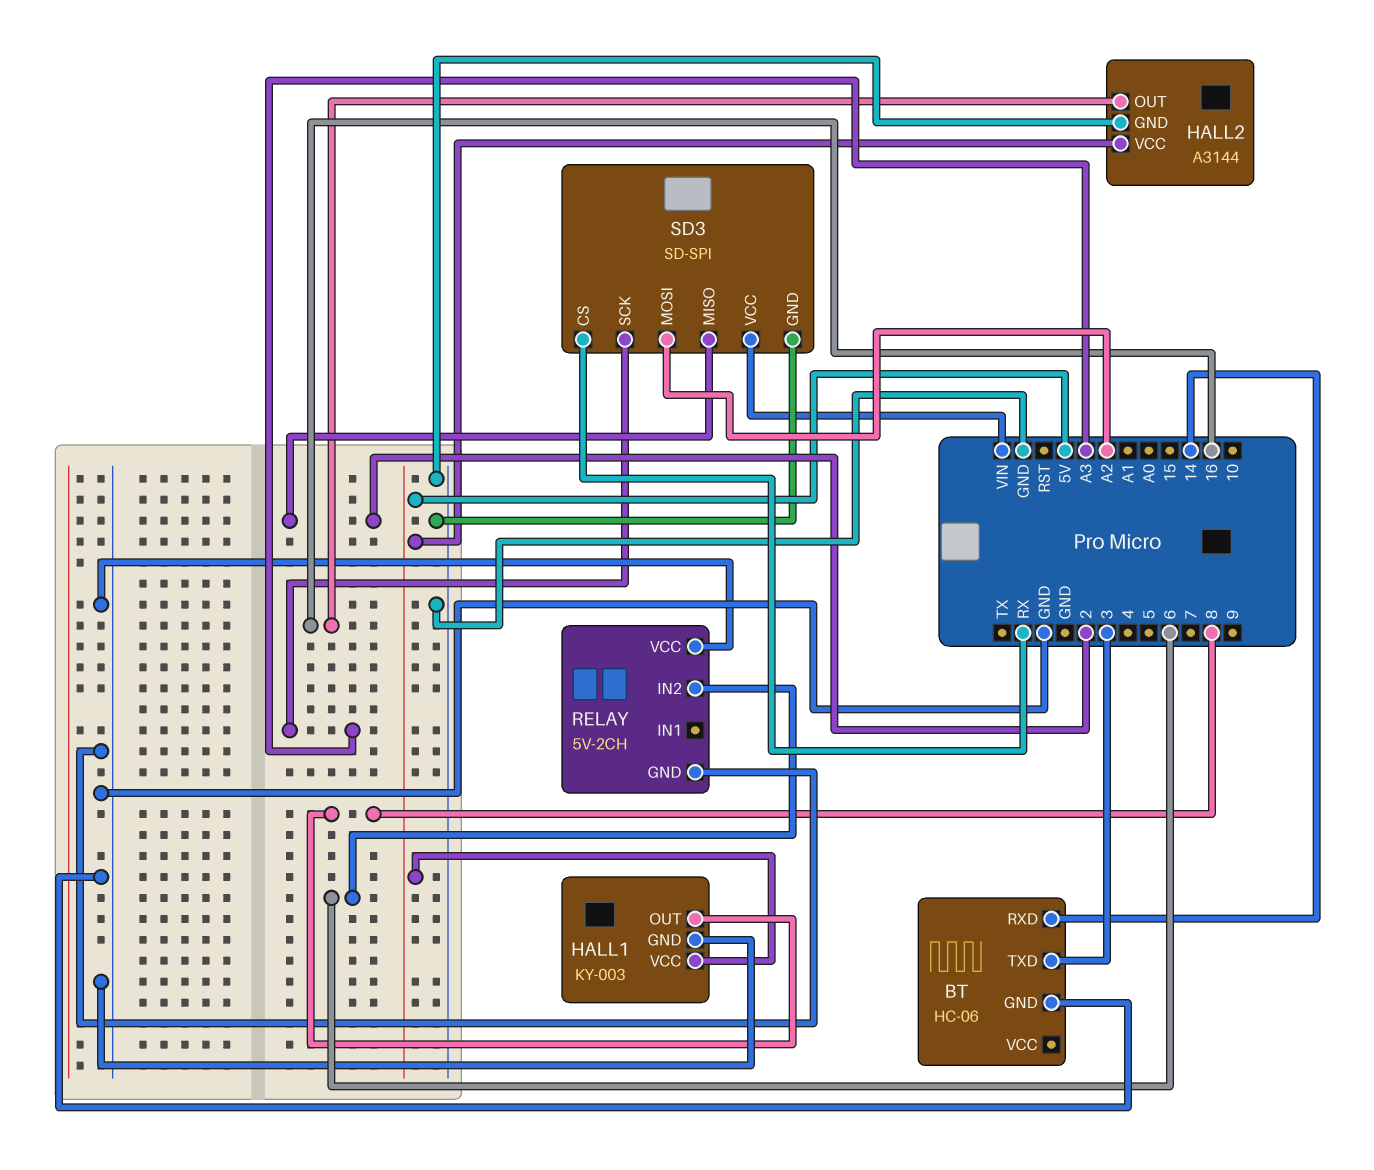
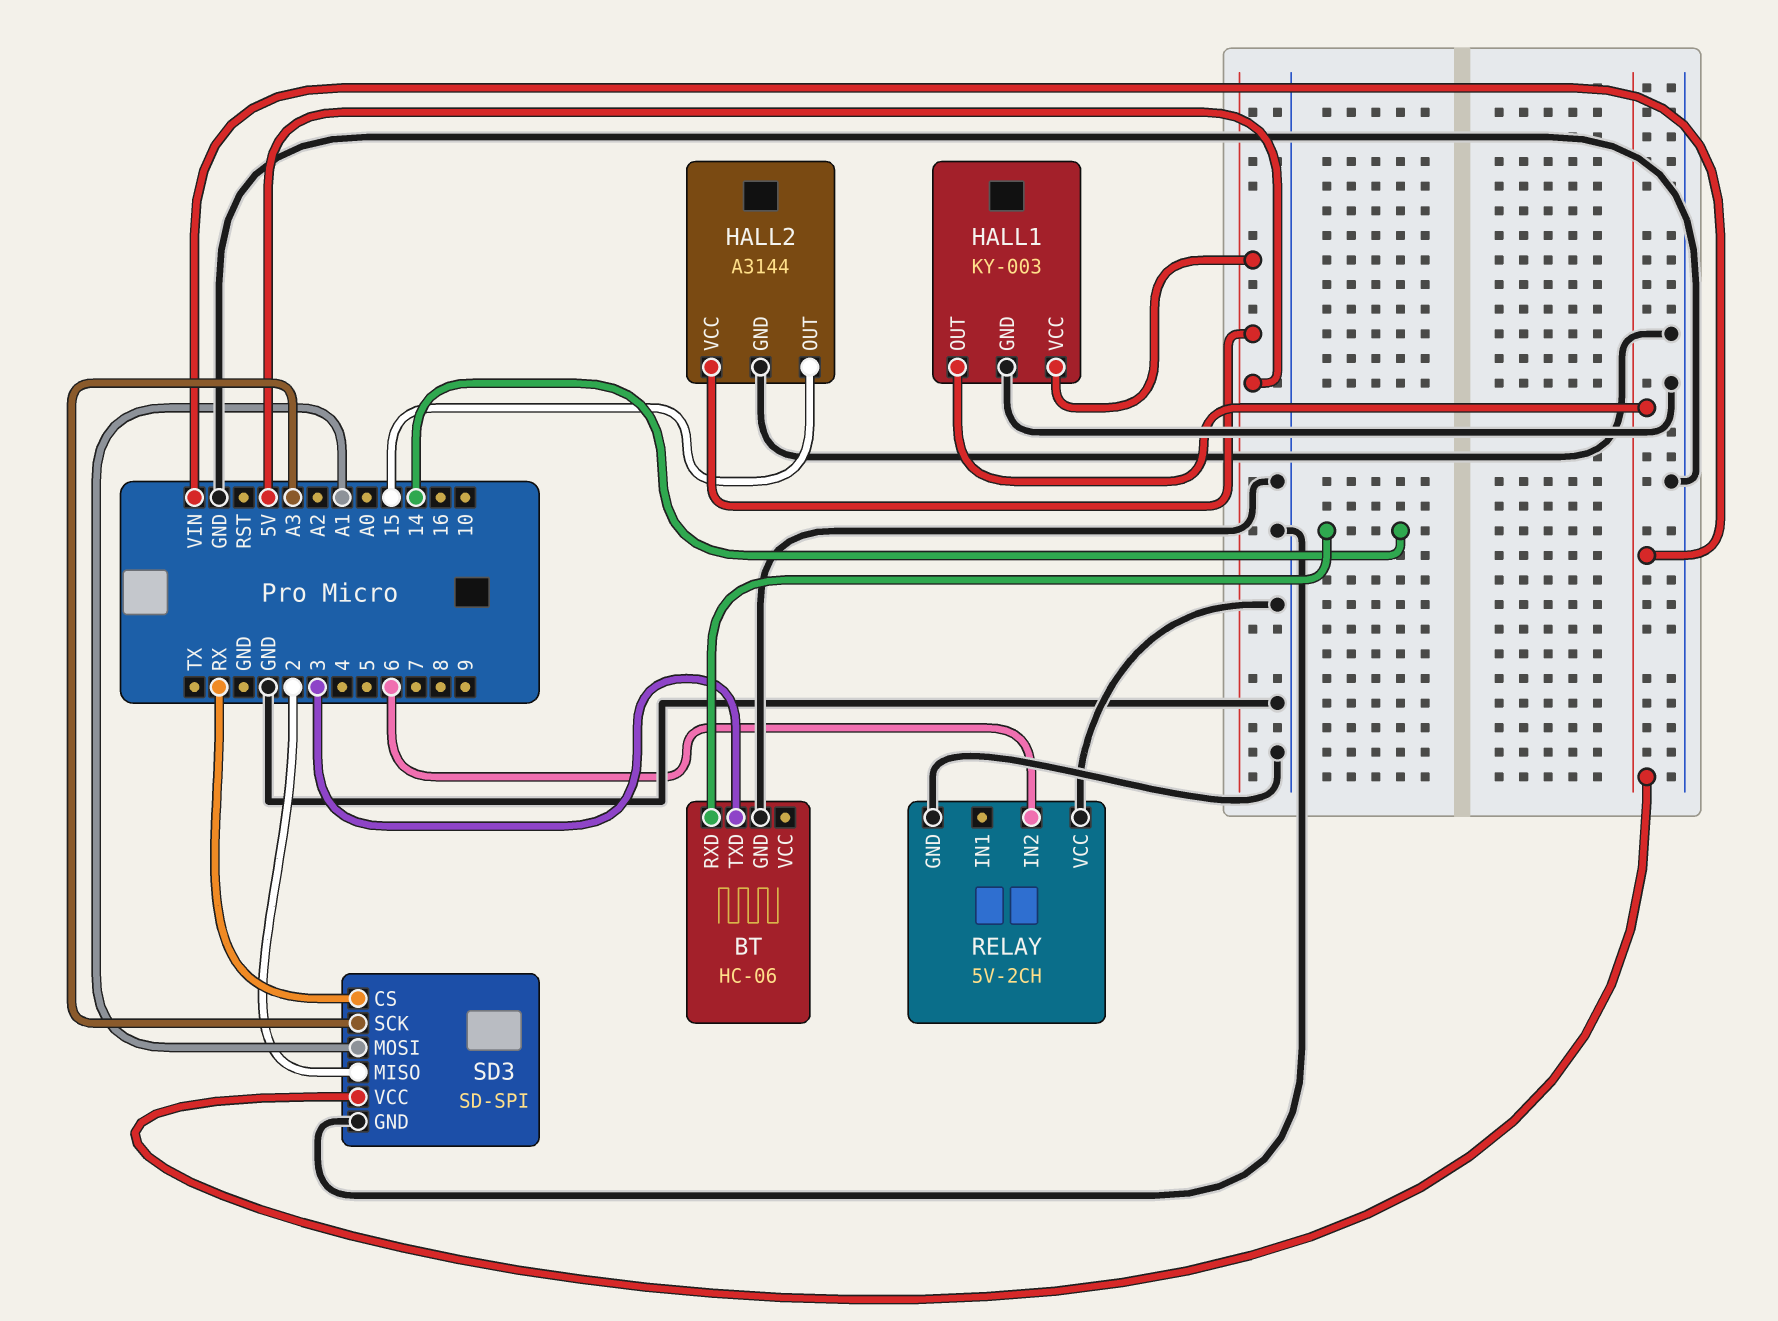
HALL1 pin OUT: 8 -> VIN
HALL2 pin OUT: 16 -> 15
SD3 pin MOSI: A2 -> A1

